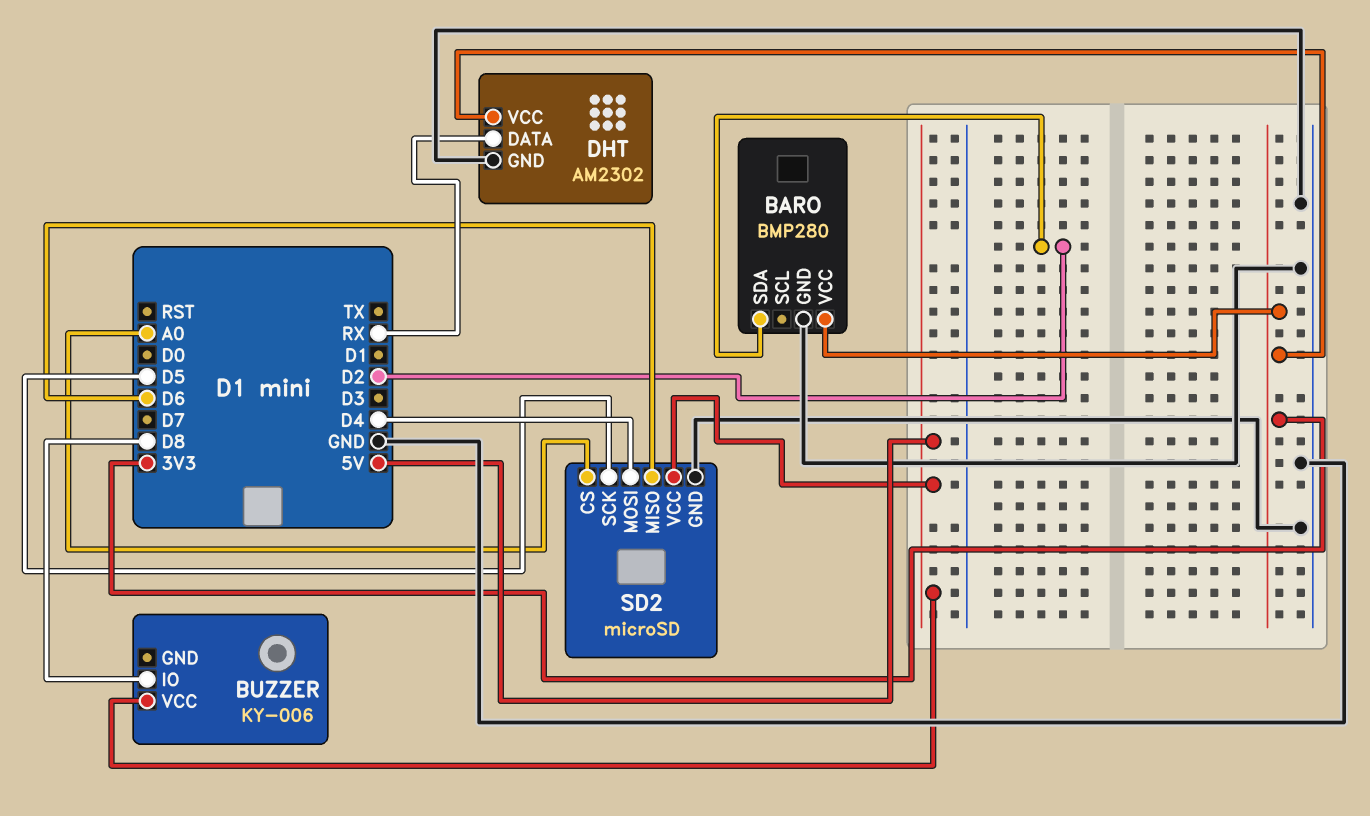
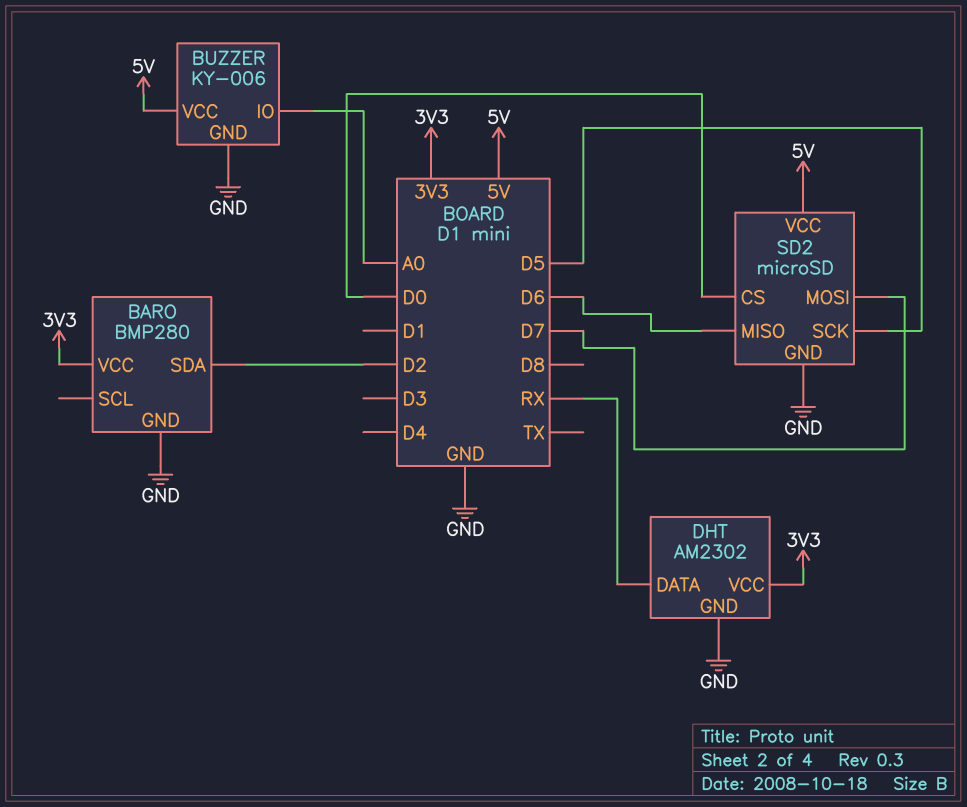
BUZZER pin GND: none -> GND
BUZZER pin IO: D8 -> A0
SD2 pin CS: A0 -> D0
SD2 pin MOSI: D4 -> D7

